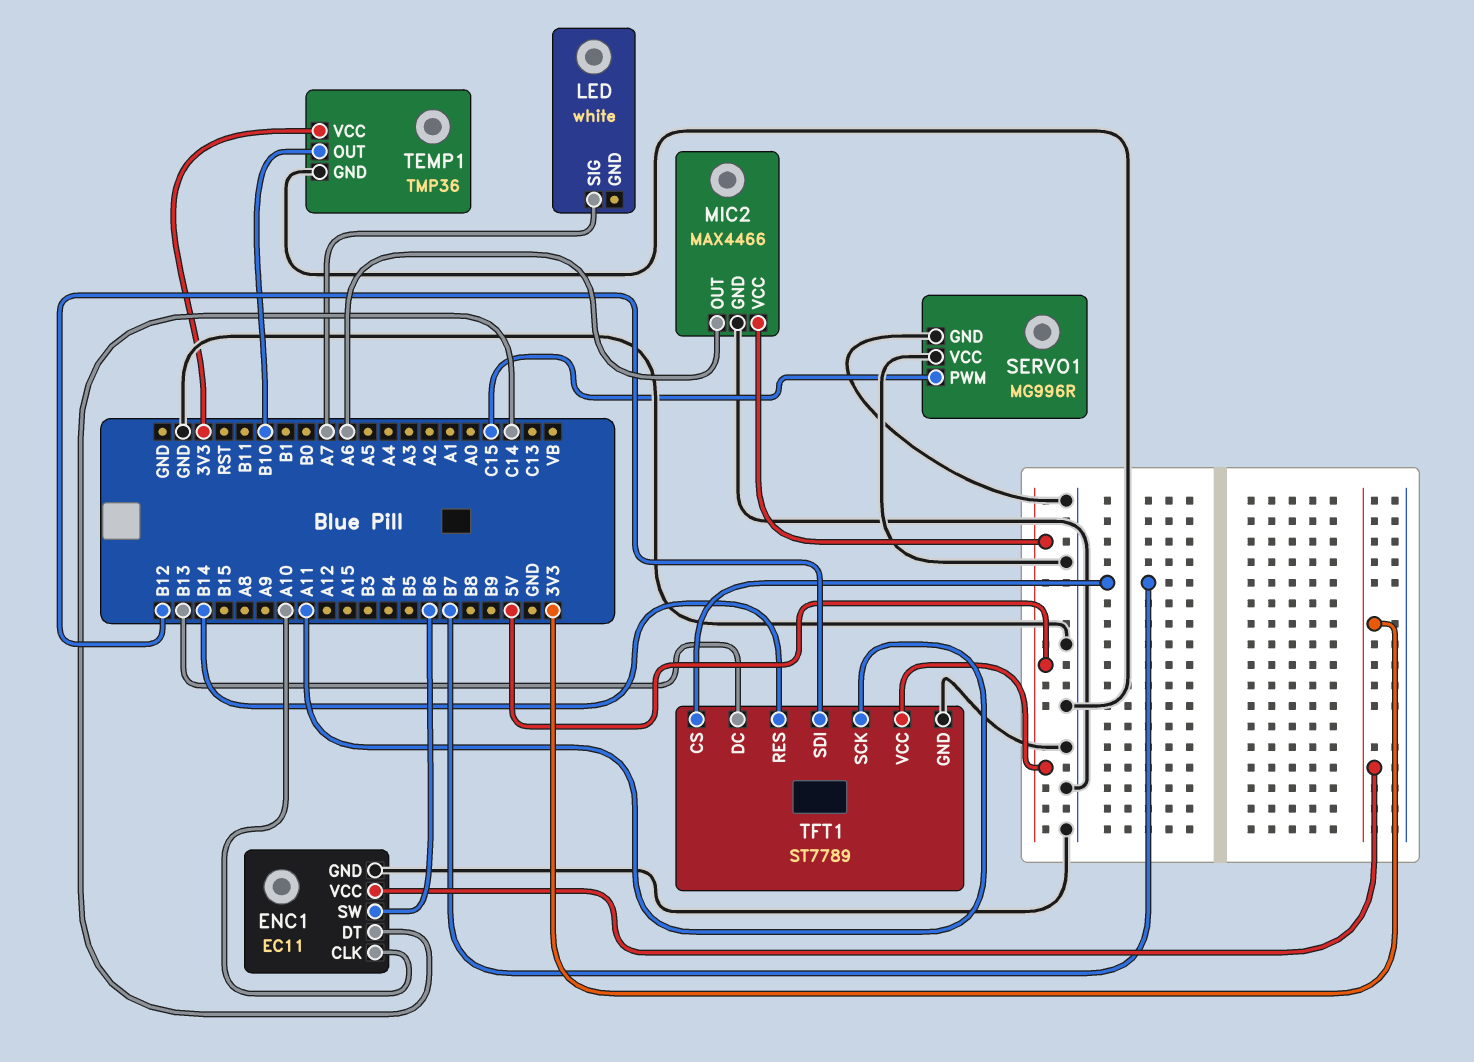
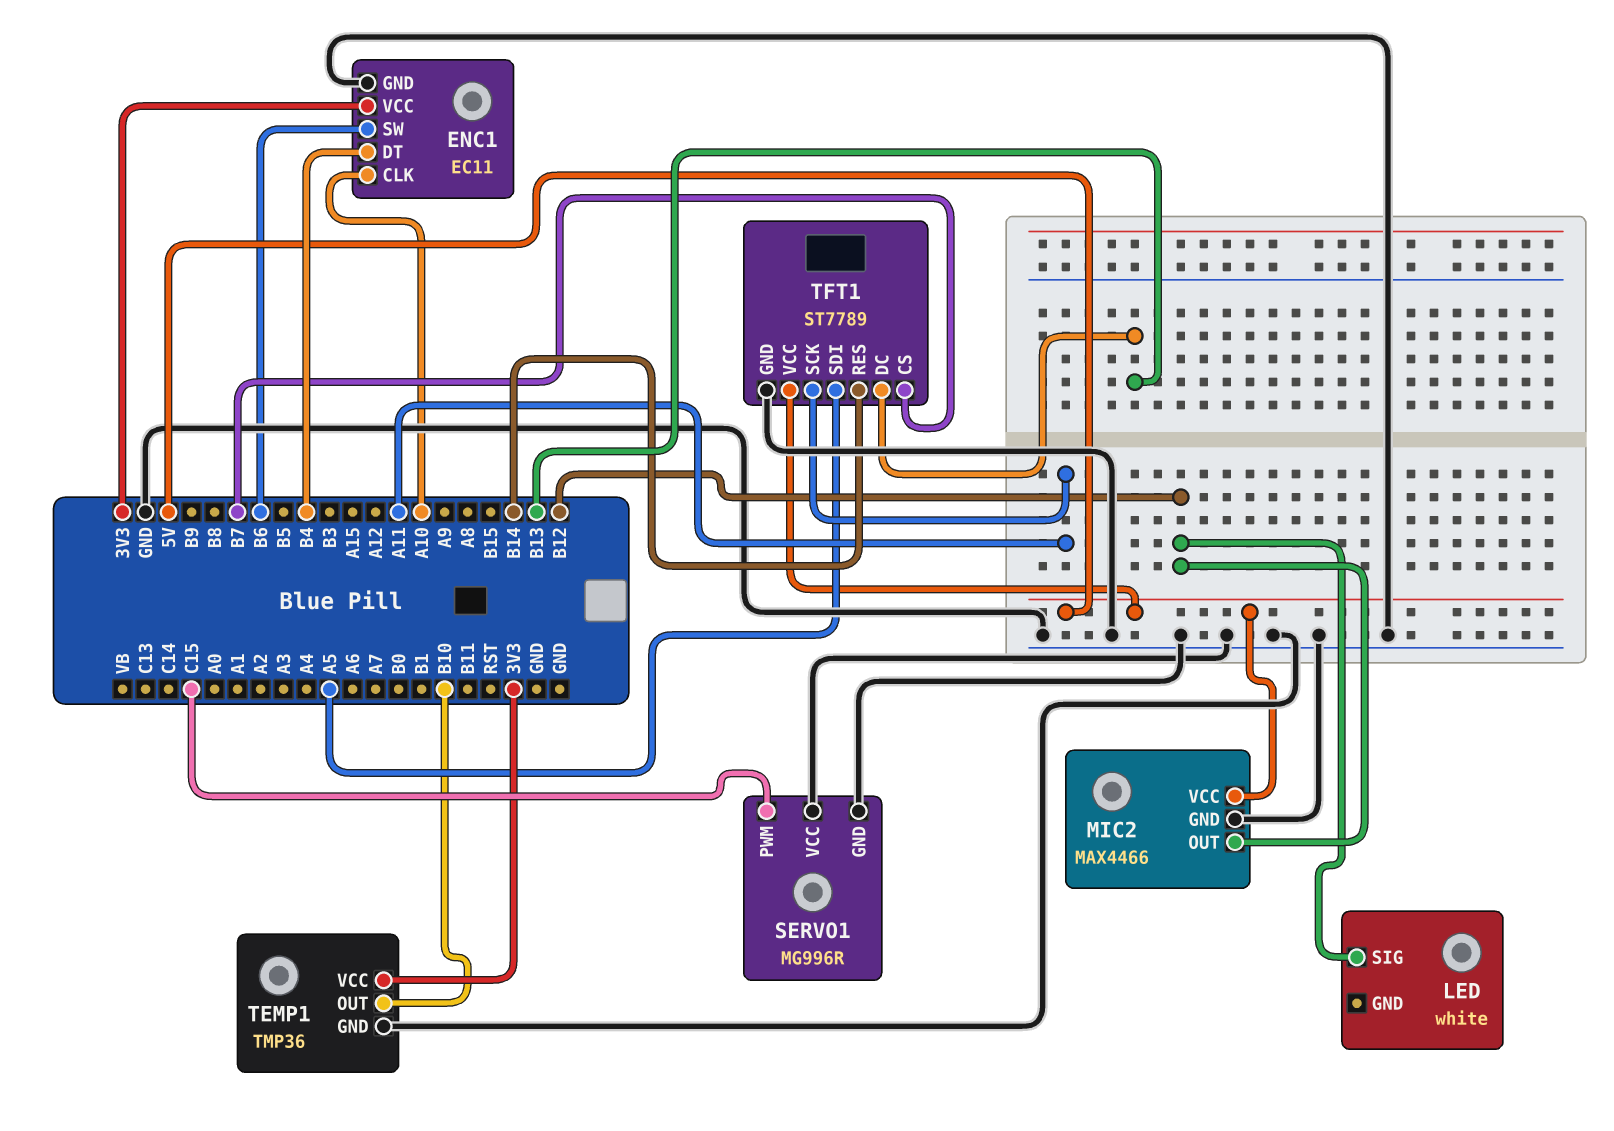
ENC1 pin DT: C14 -> B4
LED pin SIG: A7 -> B12
MIC2 pin OUT: A6 -> B12
TFT1 pin SDI: B12 -> A5

